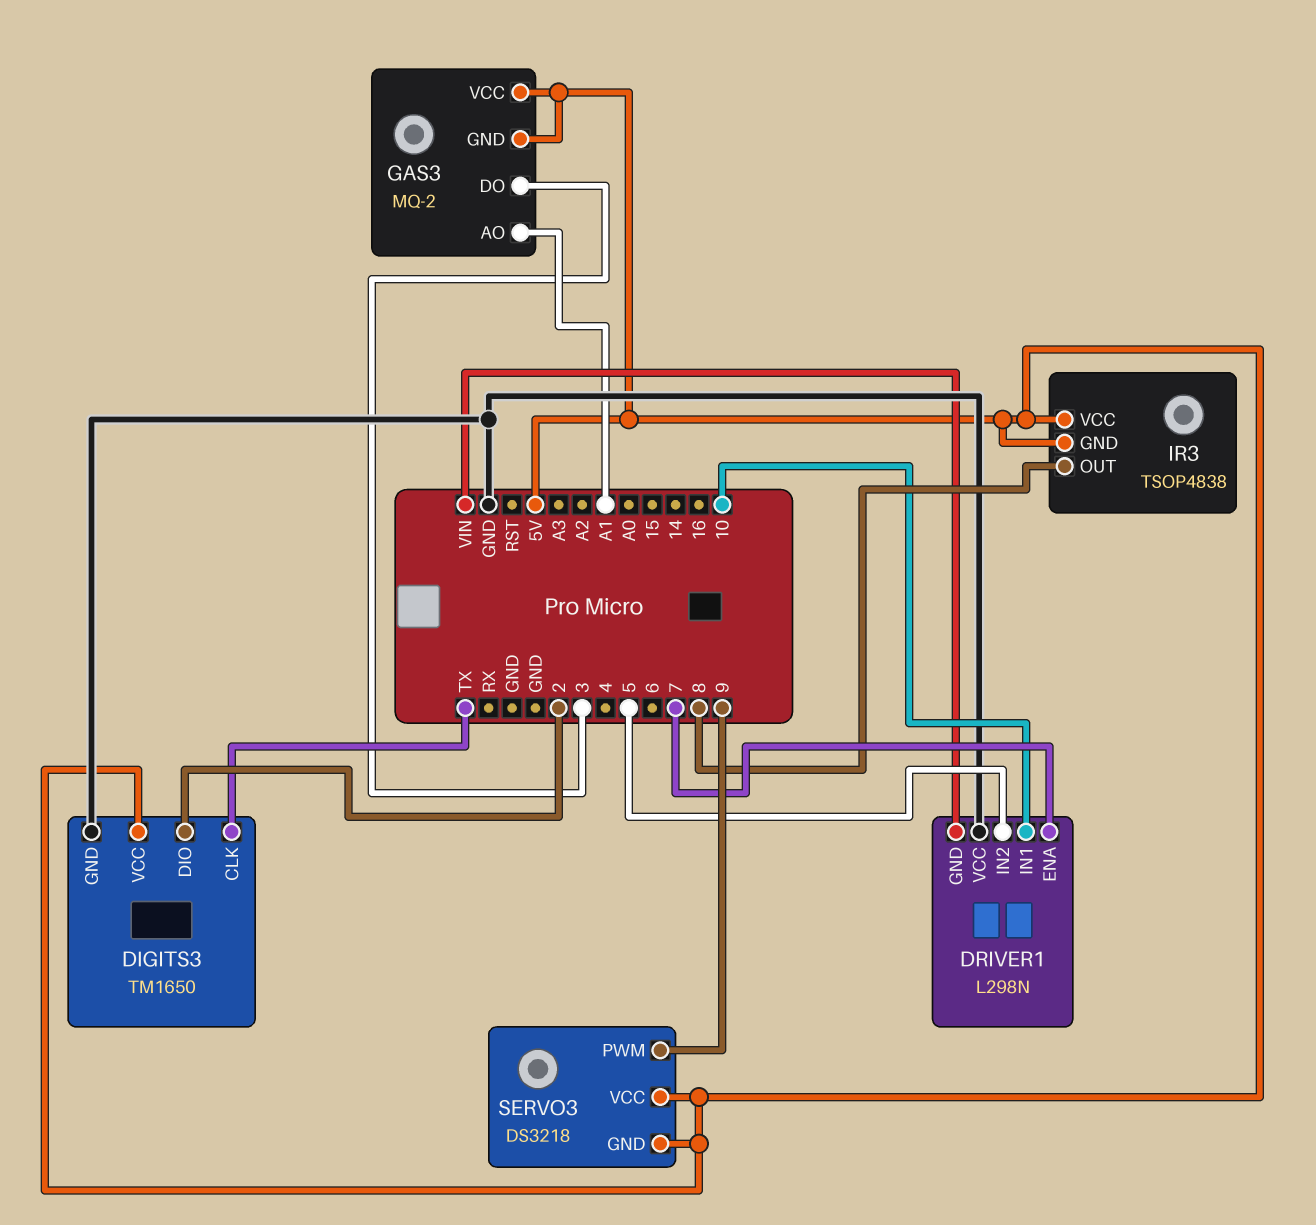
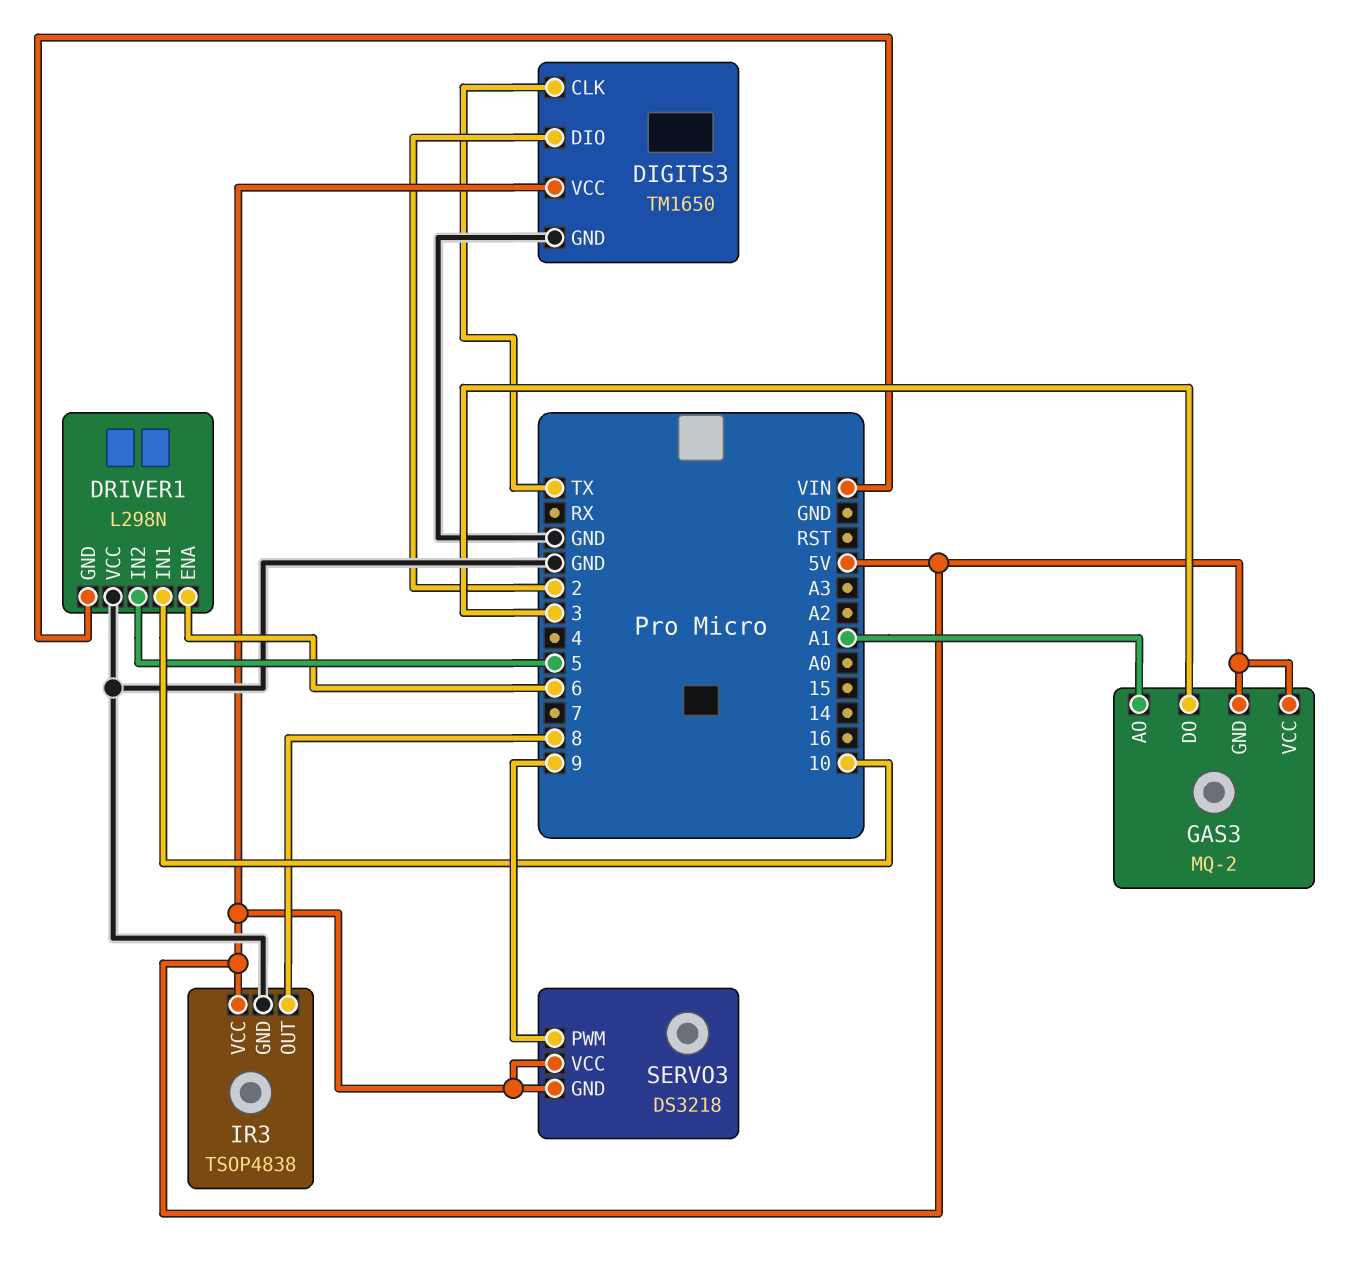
DRIVER1 pin ENA: 7 -> 6
IR3 pin GND: 5V -> GND

